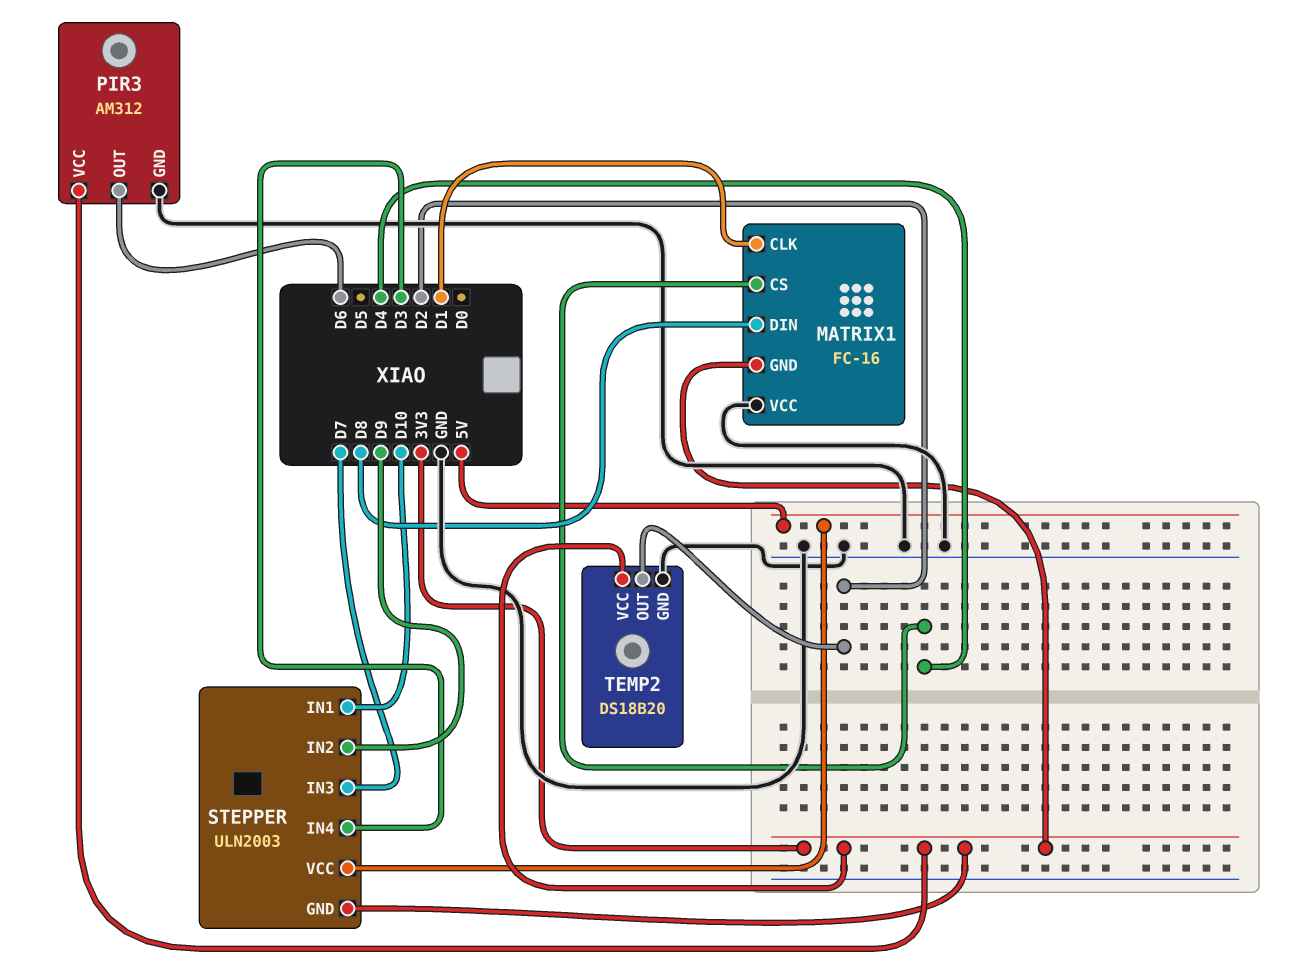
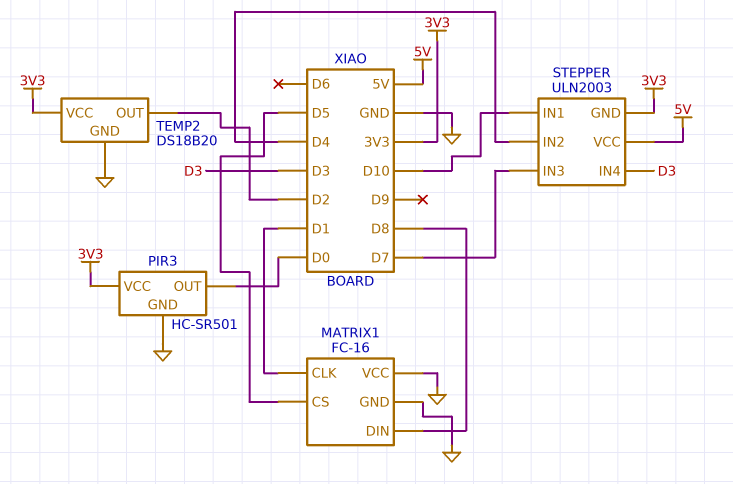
MATRIX1 pin CS: D4 -> D5
MATRIX1 pin GND: 3V3 -> GND
PIR3: AM312 -> HC-SR501
PIR3 pin OUT: D6 -> D0
STEPPER pin IN2: D9 -> D4

